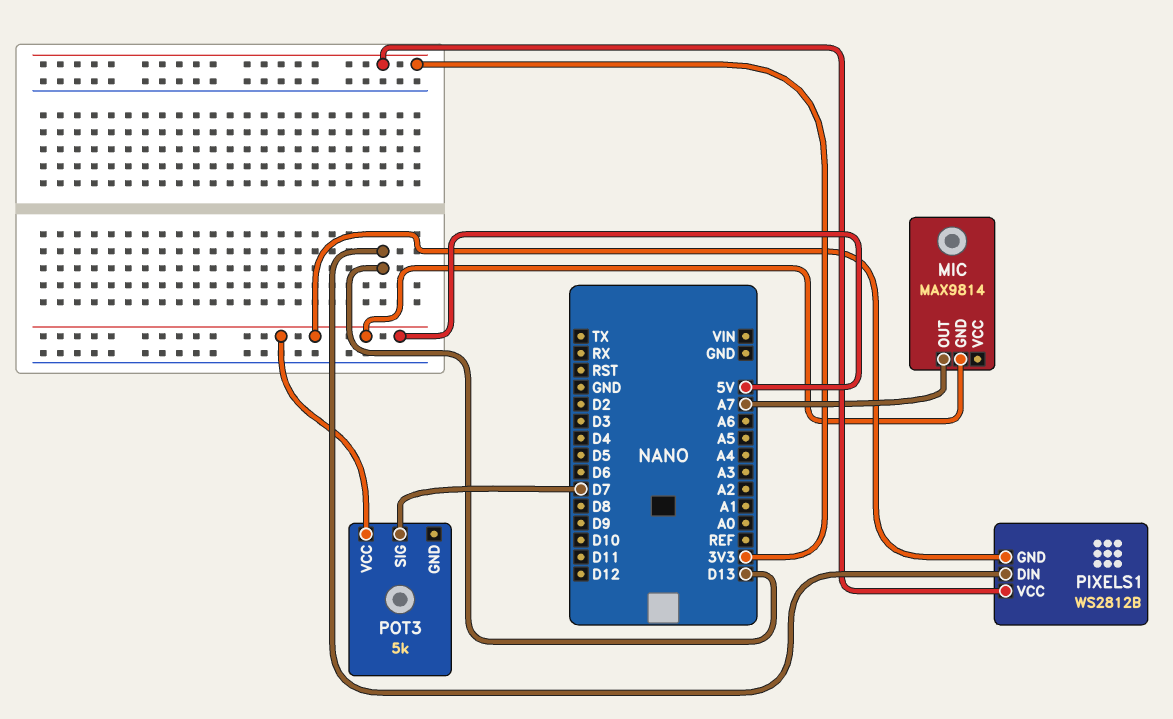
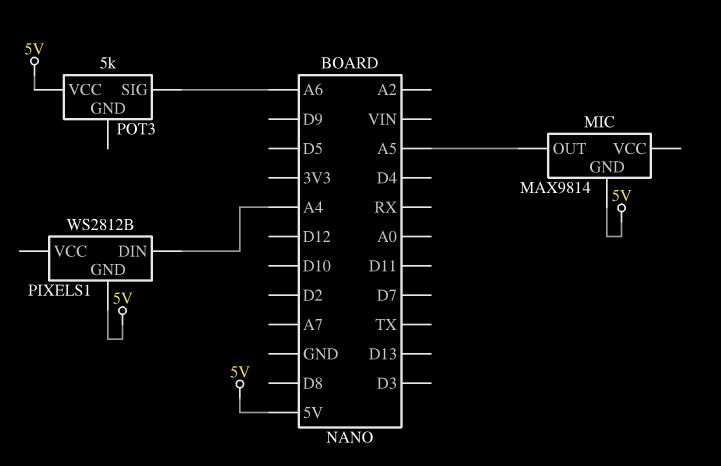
MIC pin OUT: A7 -> A5
PIXELS1 pin DIN: D13 -> A4
PIXELS1 pin VCC: 3V3 -> none
POT3 pin SIG: D7 -> A6

